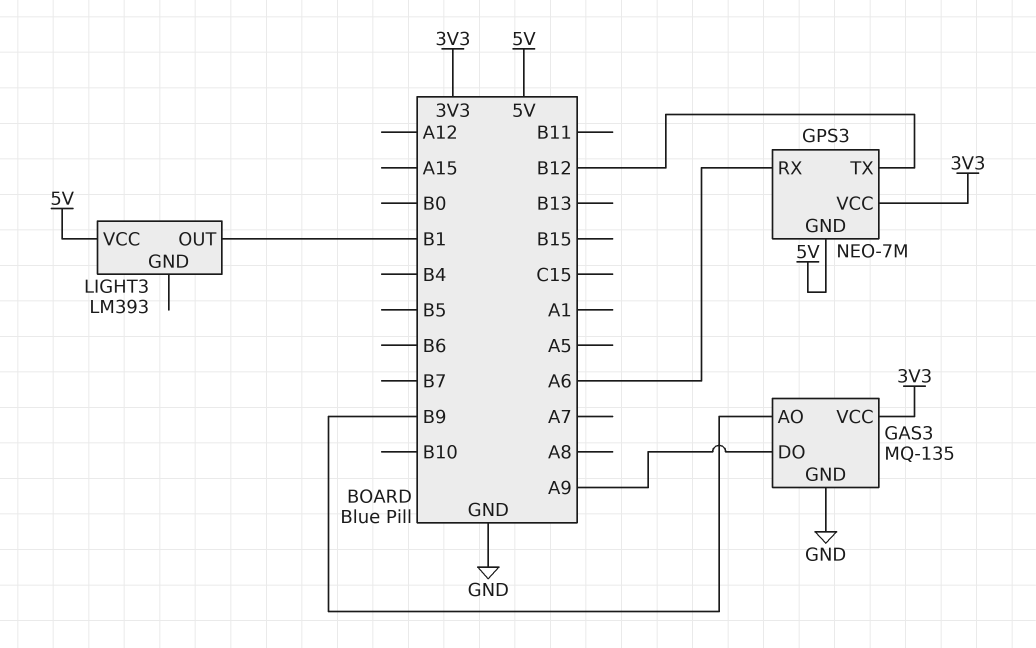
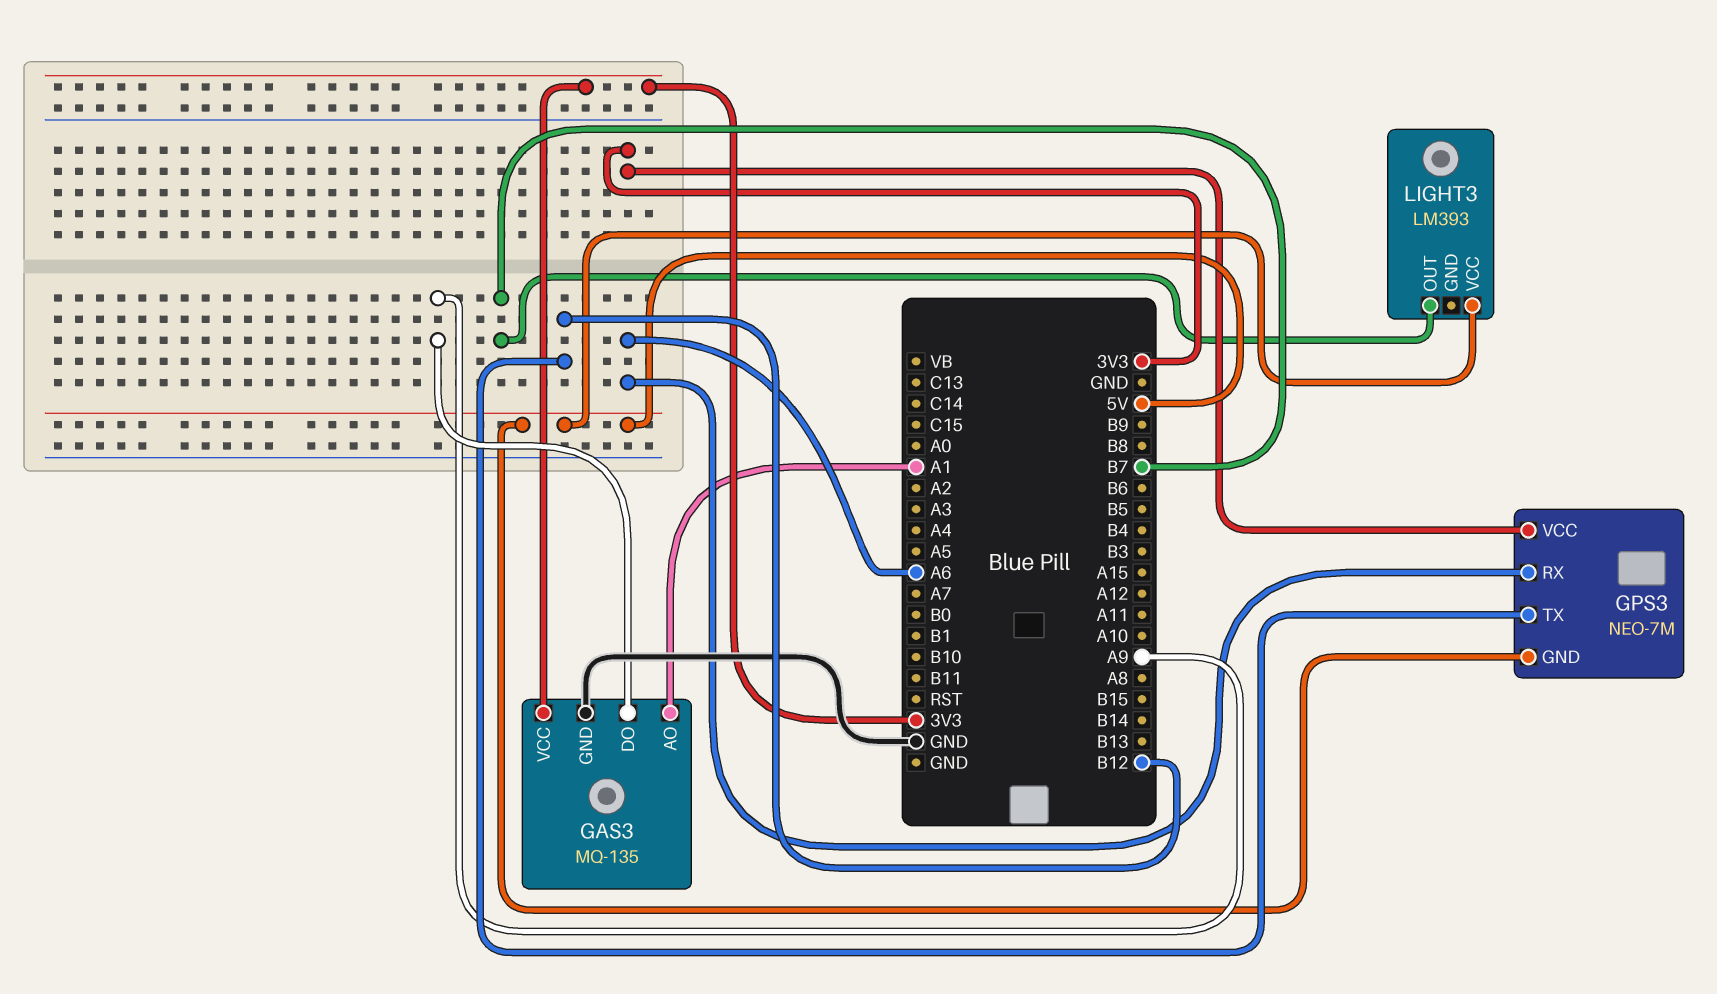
GAS3 pin AO: B9 -> A1
LIGHT3 pin OUT: B1 -> B7

